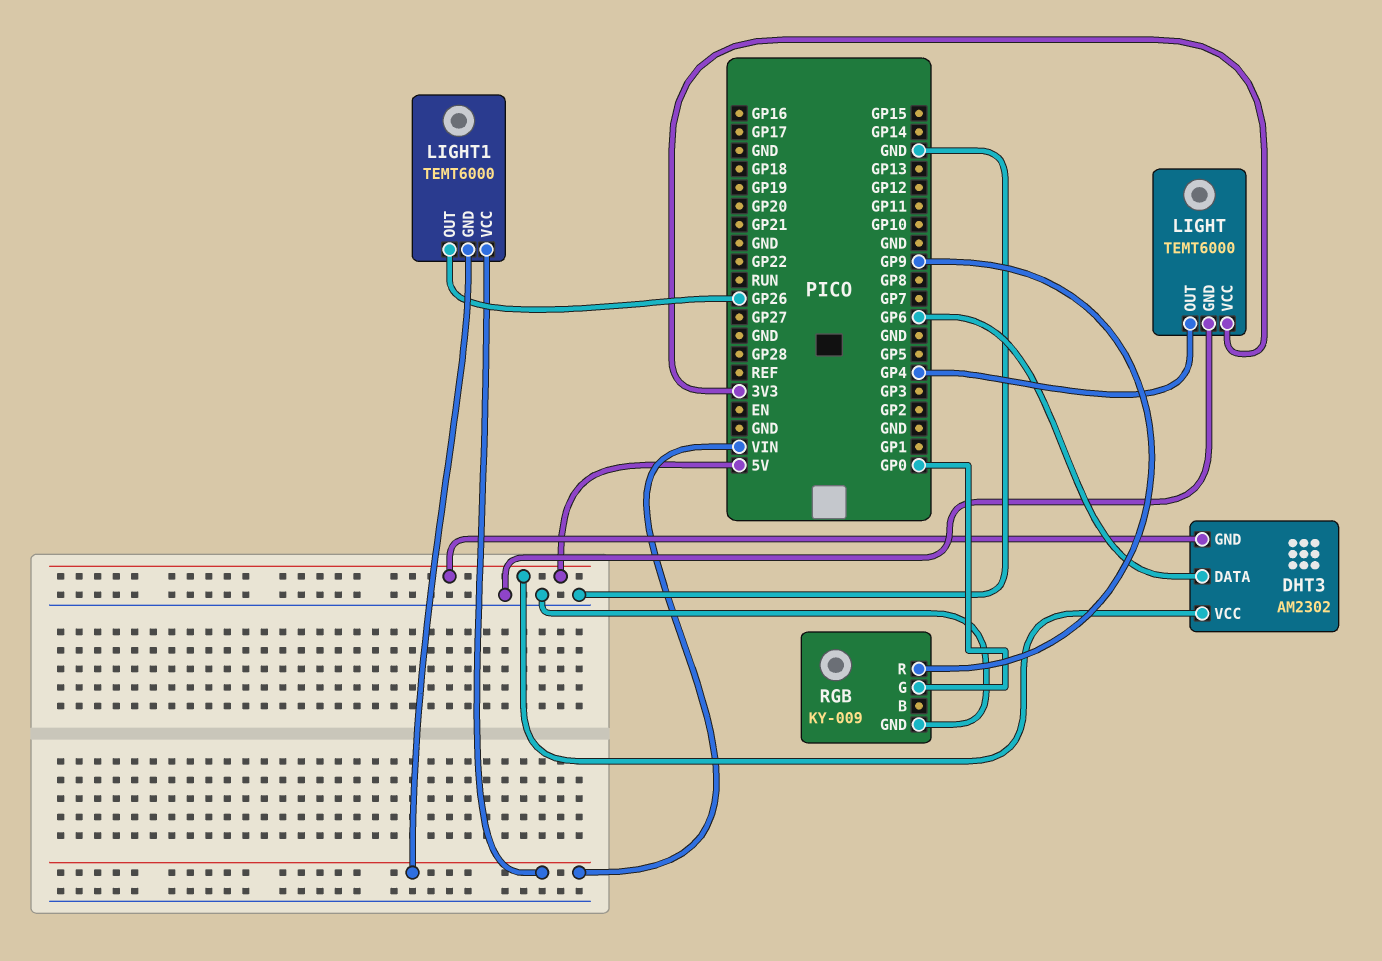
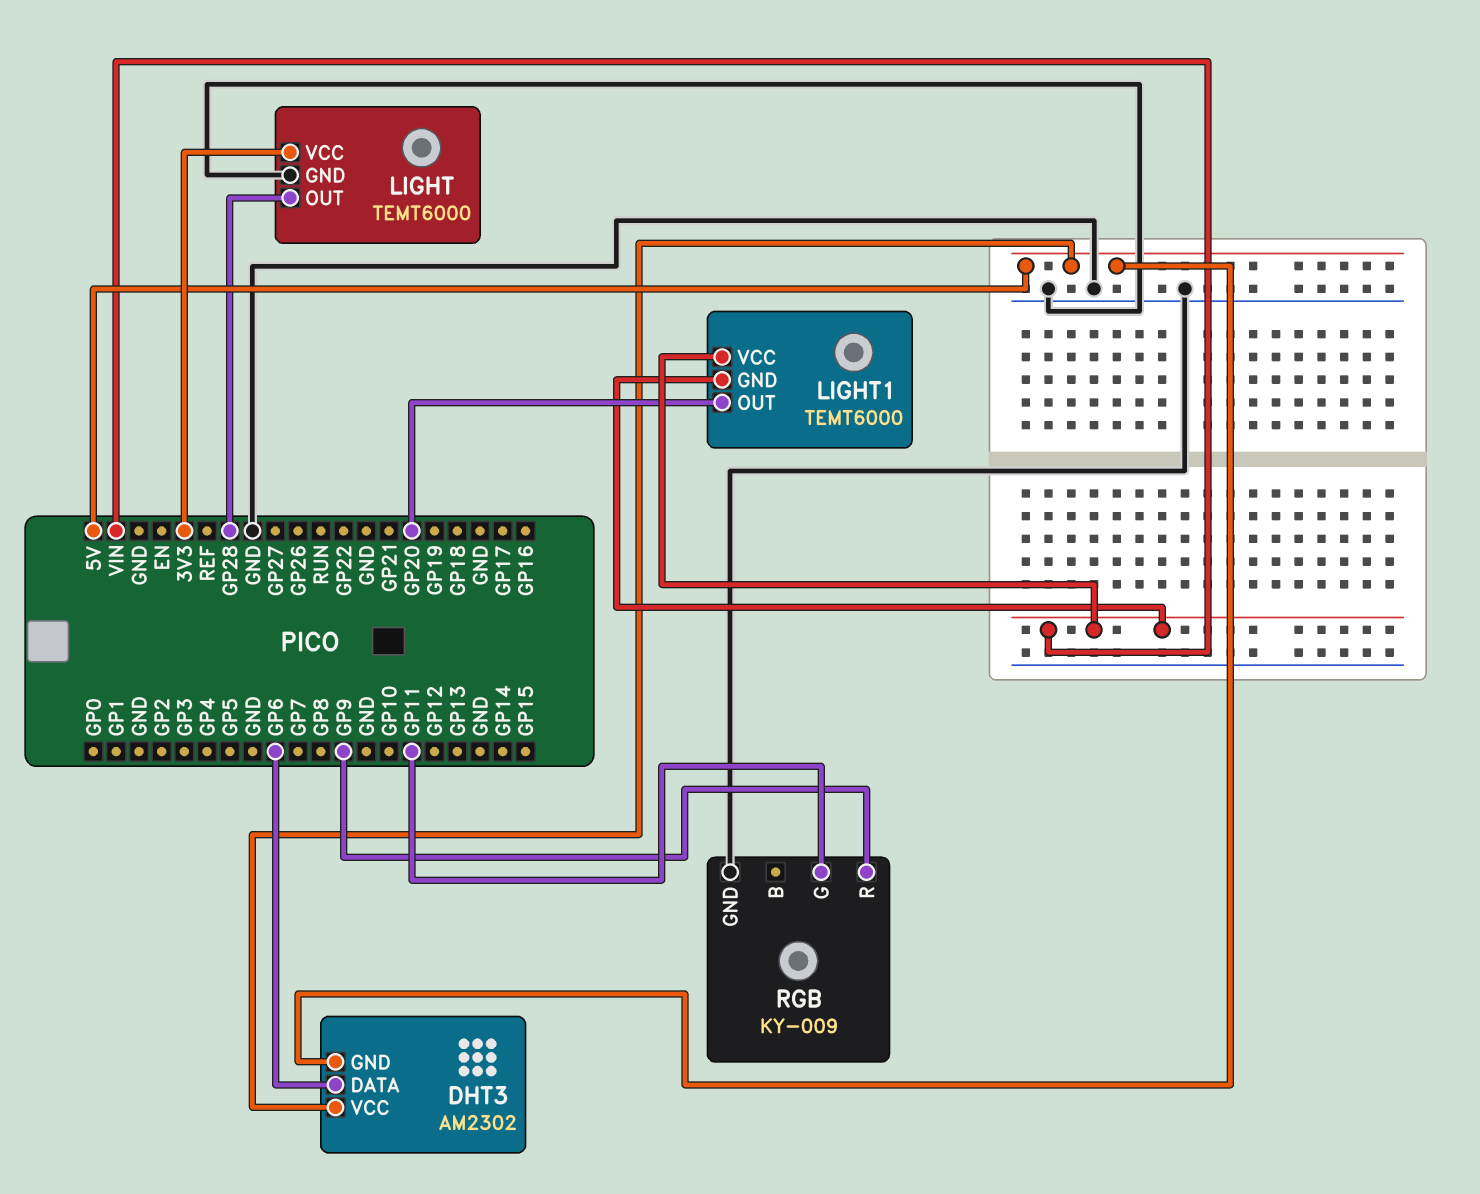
LIGHT pin OUT: GP4 -> GP28
LIGHT1 pin OUT: GP26 -> GP20
RGB pin G: GP0 -> GP11

